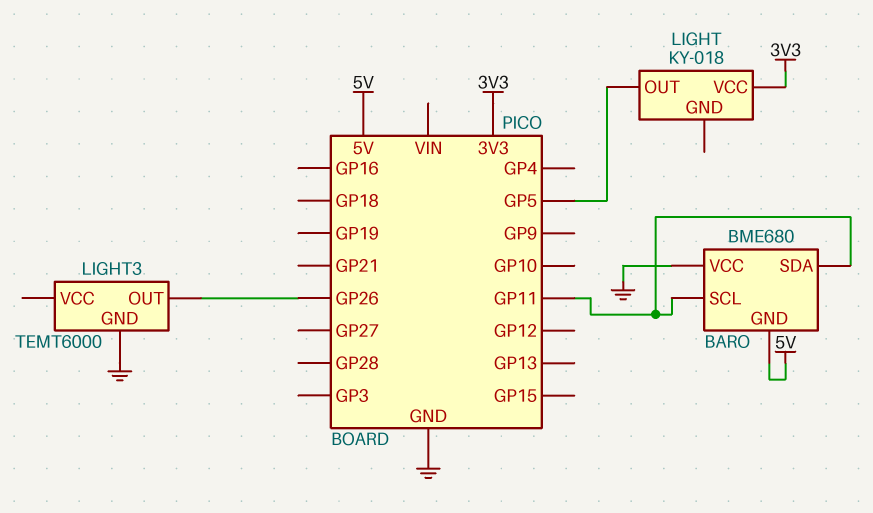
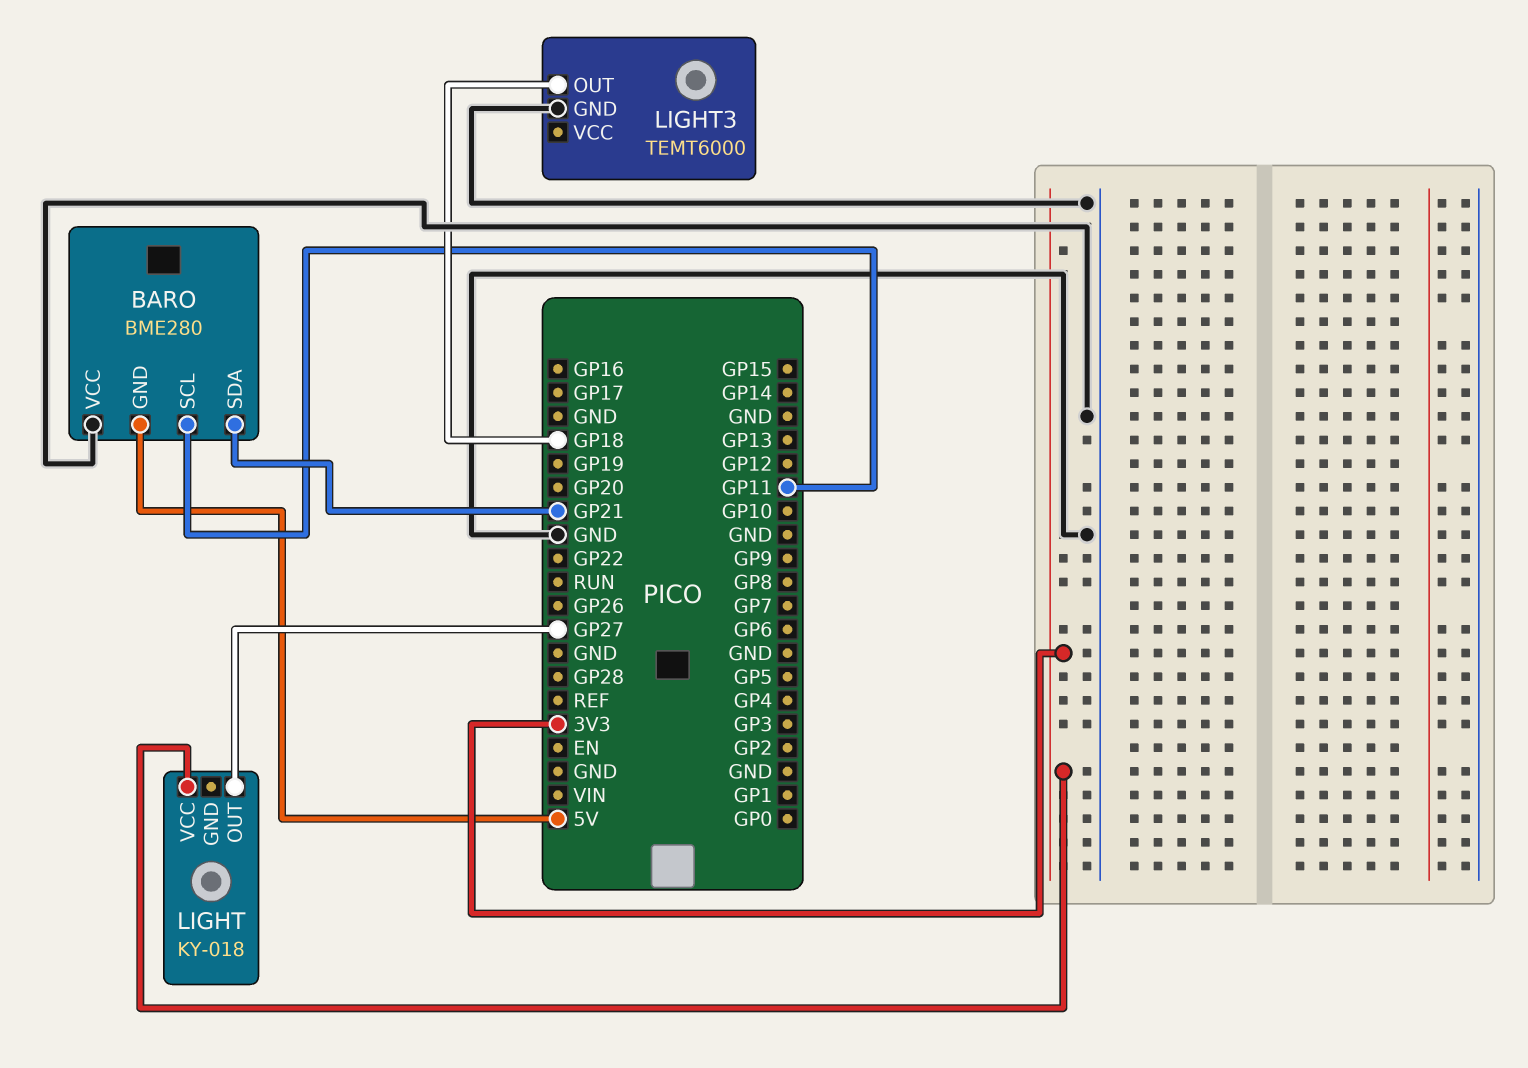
BARO: BME680 -> BME280
BARO pin SDA: GP11 -> GP21
LIGHT pin OUT: GP5 -> GP27
LIGHT3 pin OUT: GP26 -> GP18

